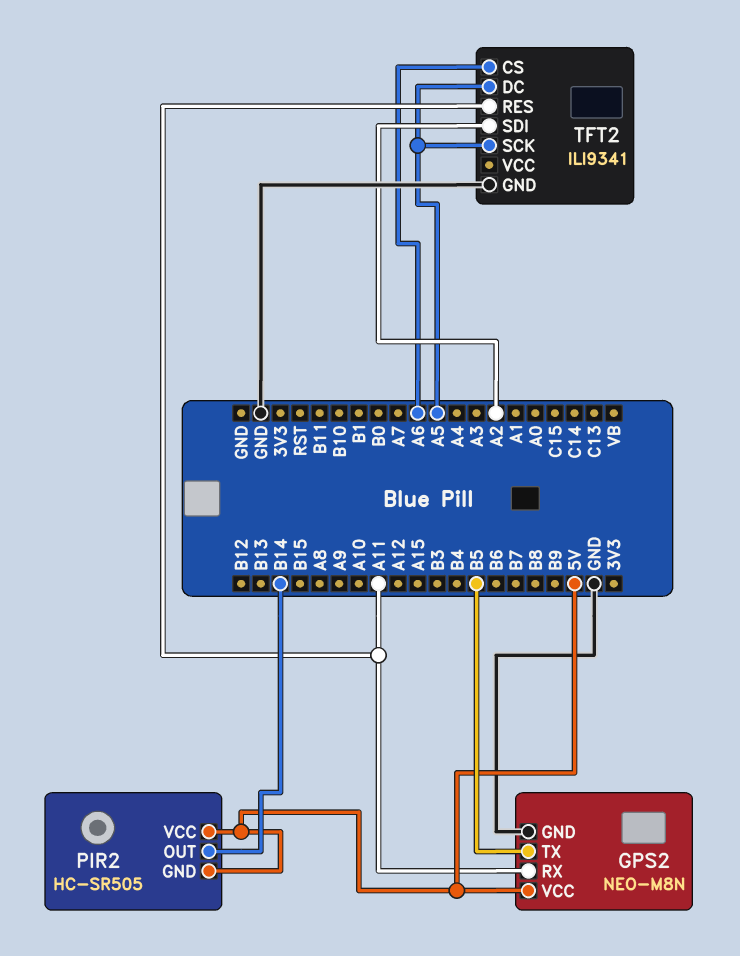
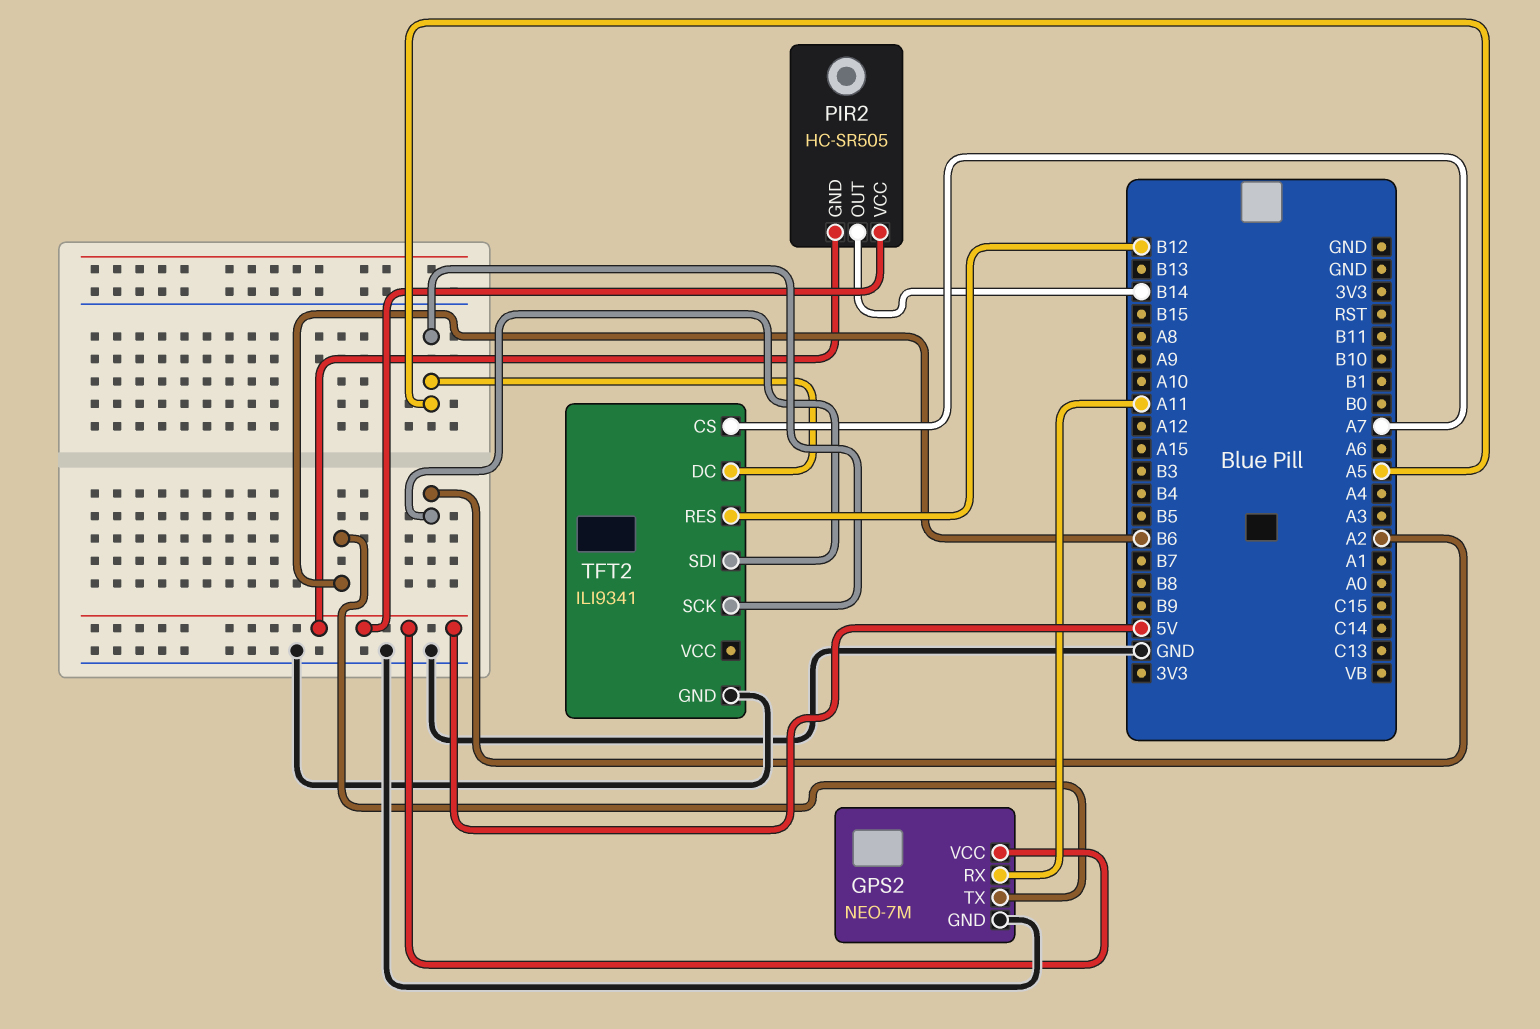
GPS2: NEO-M8N -> NEO-7M
GPS2 pin TX: B5 -> B6
TFT2 pin CS: A6 -> A7
TFT2 pin RES: A11 -> B12

